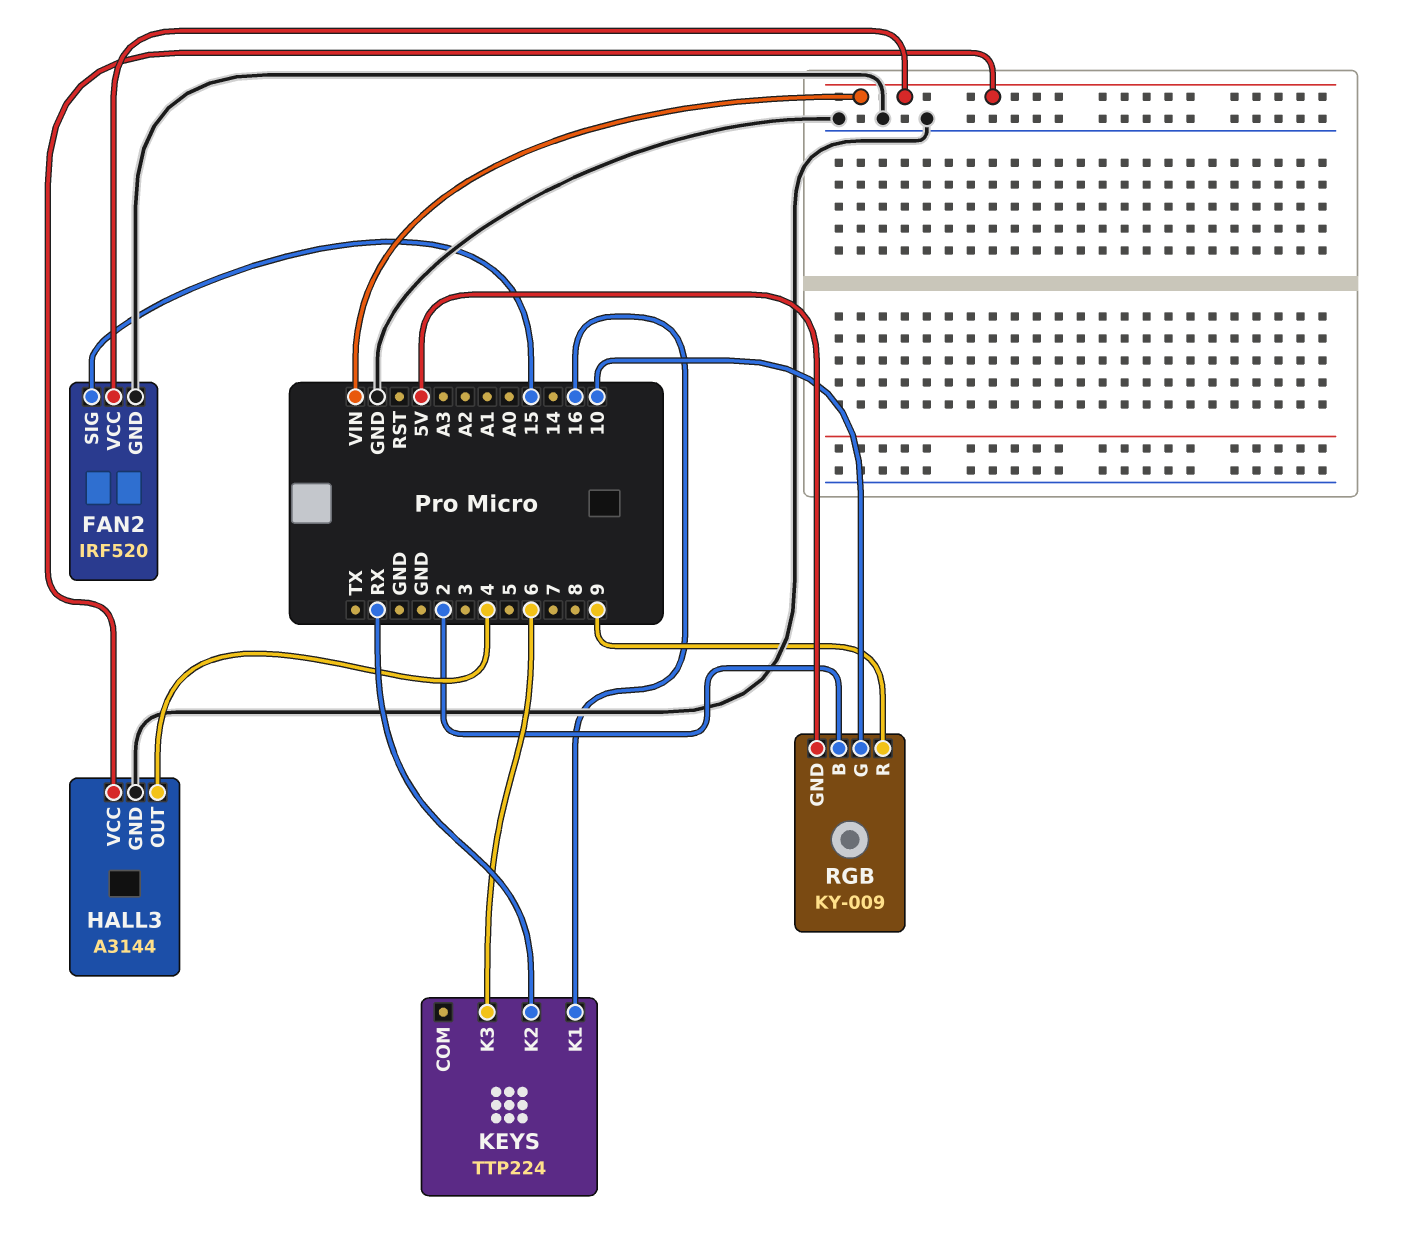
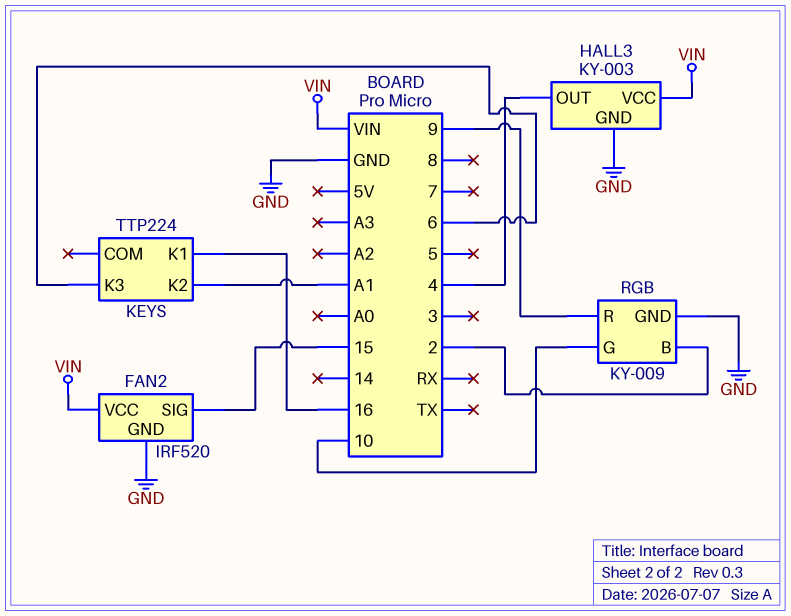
HALL3: A3144 -> KY-003
KEYS pin K2: RX -> A1
RGB pin GND: 5V -> GND

